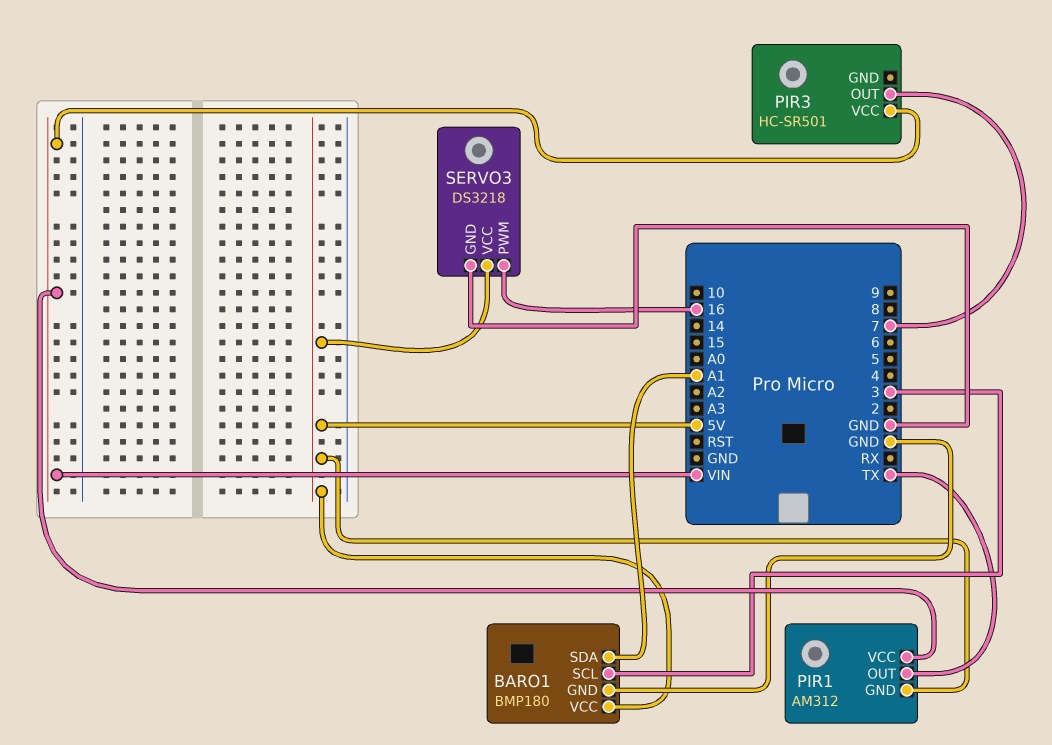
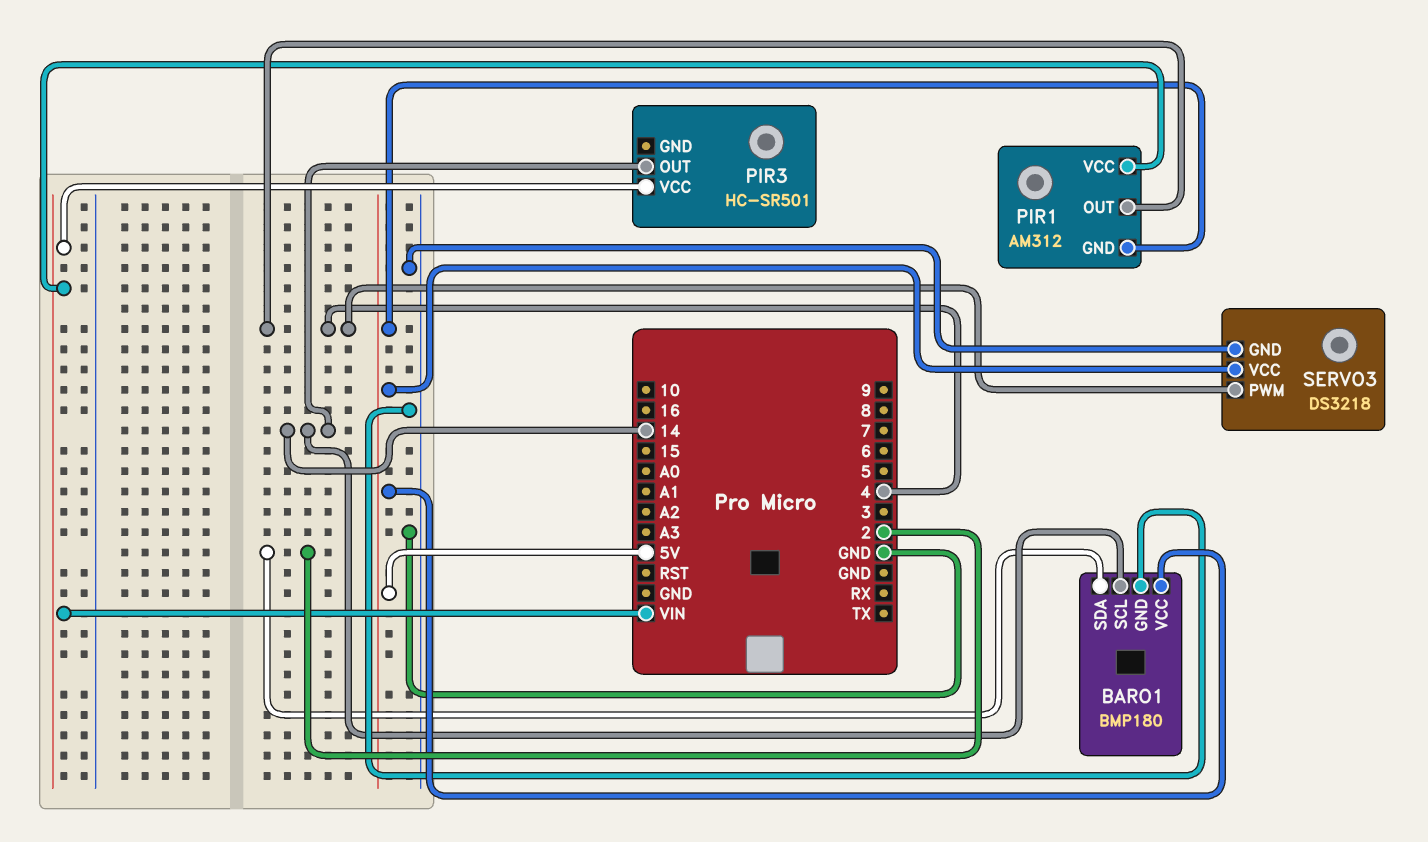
BARO1 pin SCL: 3 -> 14
BARO1 pin SDA: A1 -> 2
PIR1 pin OUT: TX -> 4
PIR3 pin OUT: 7 -> 14
SERVO3 pin PWM: 16 -> 4

